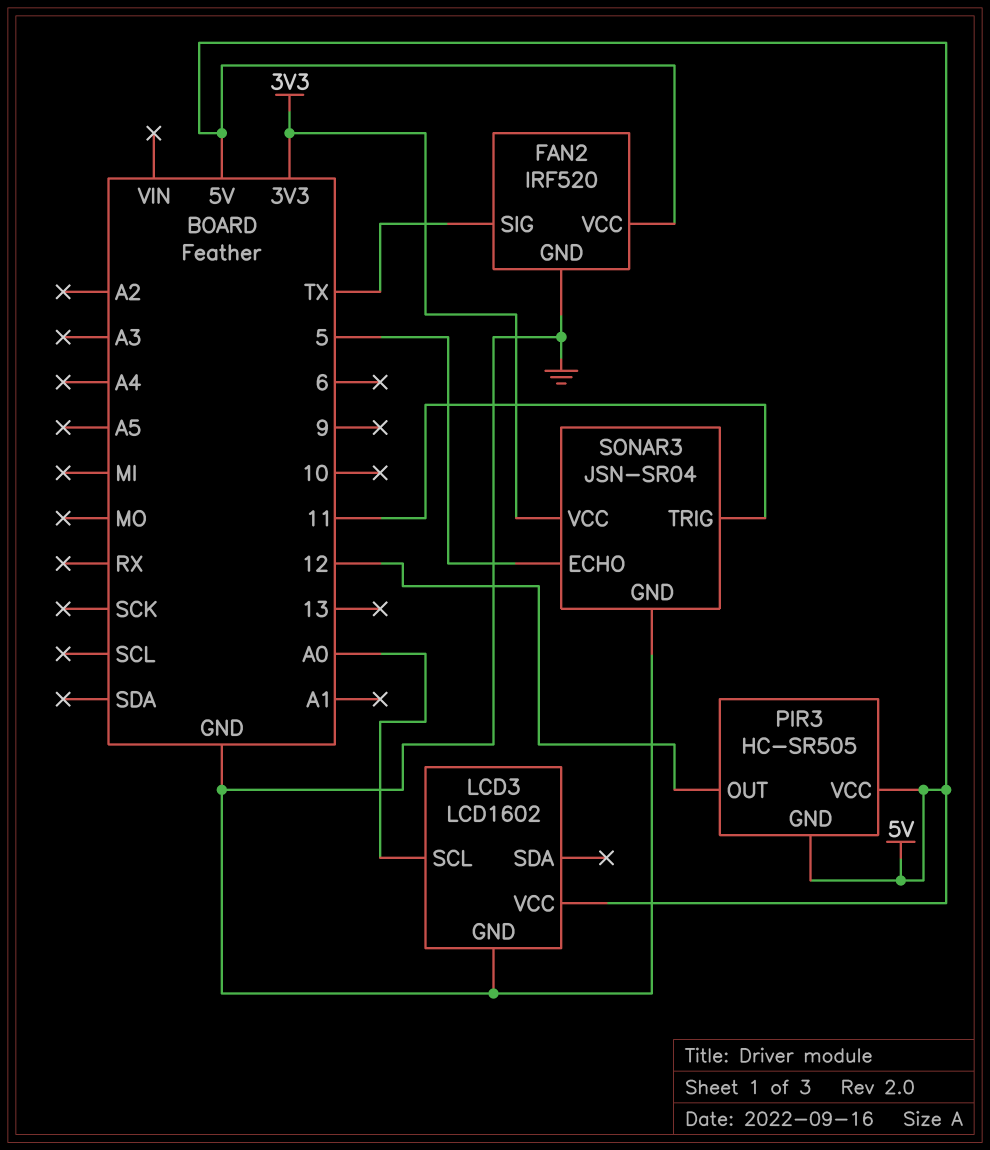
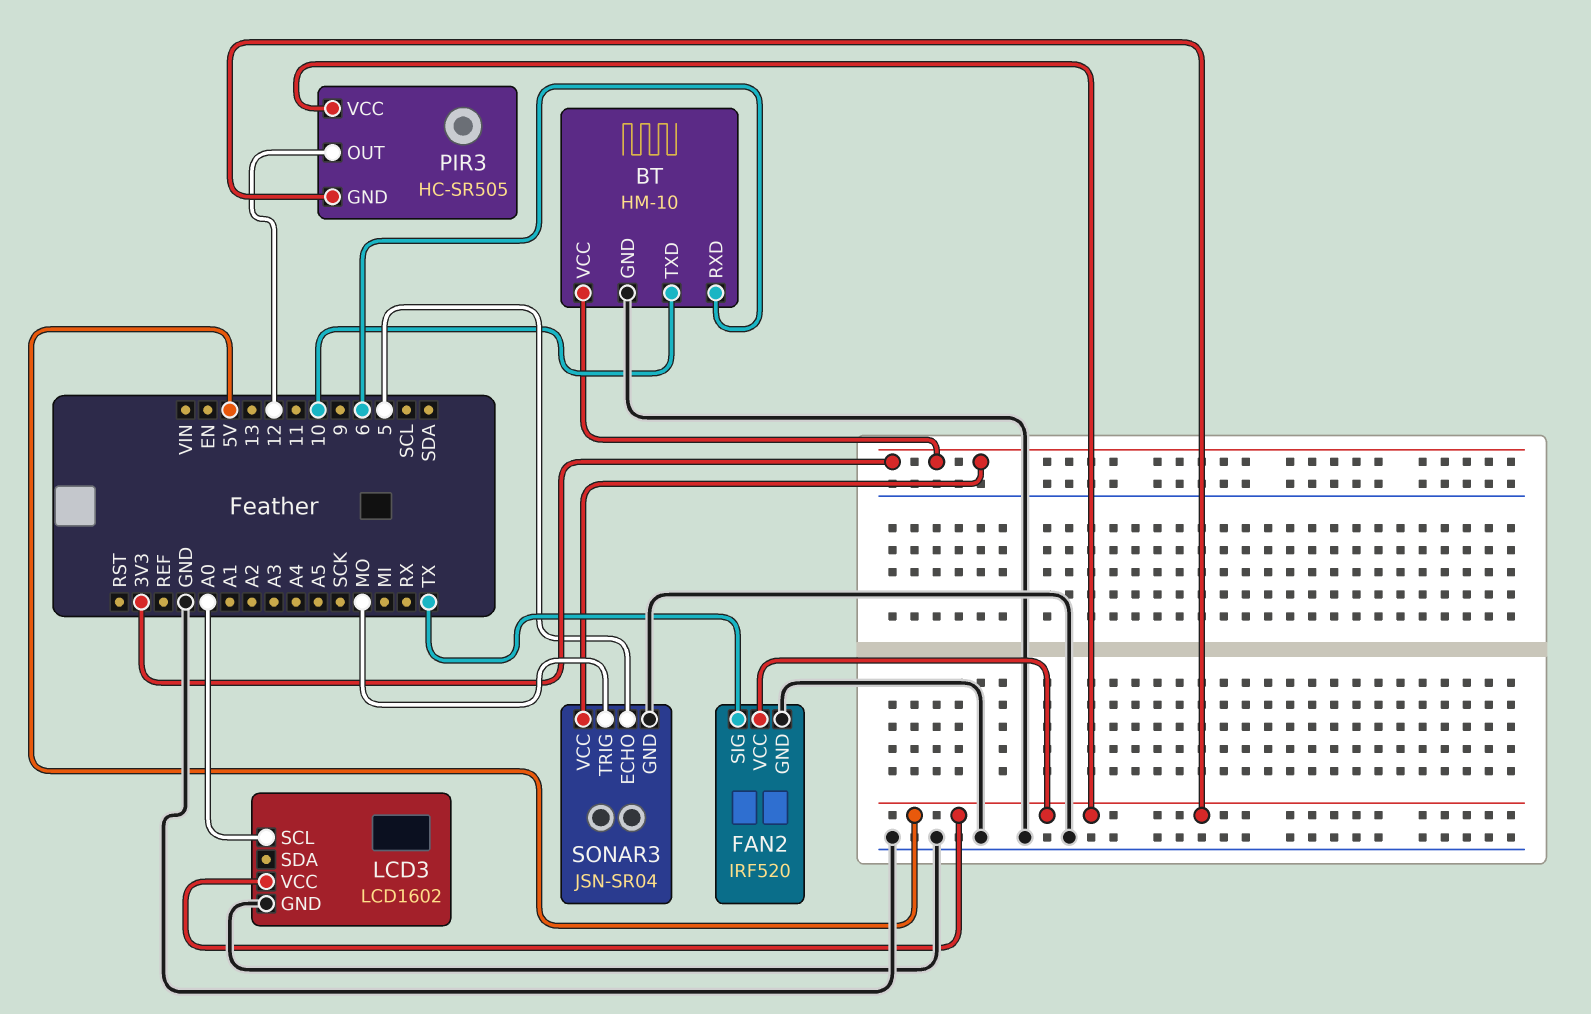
BT: none -> HM-10
BT pin GND: none -> GND
BT pin RXD: none -> 6
BT pin TXD: none -> 10
BT pin VCC: none -> 3V3
SONAR3 pin TRIG: 11 -> MO

